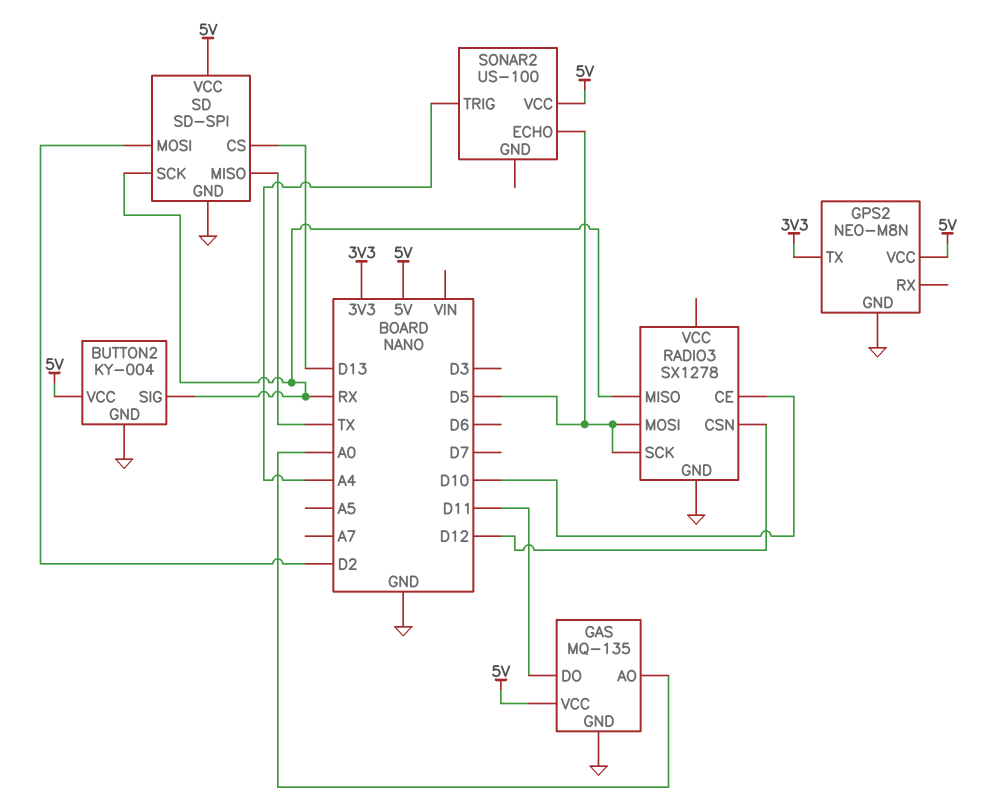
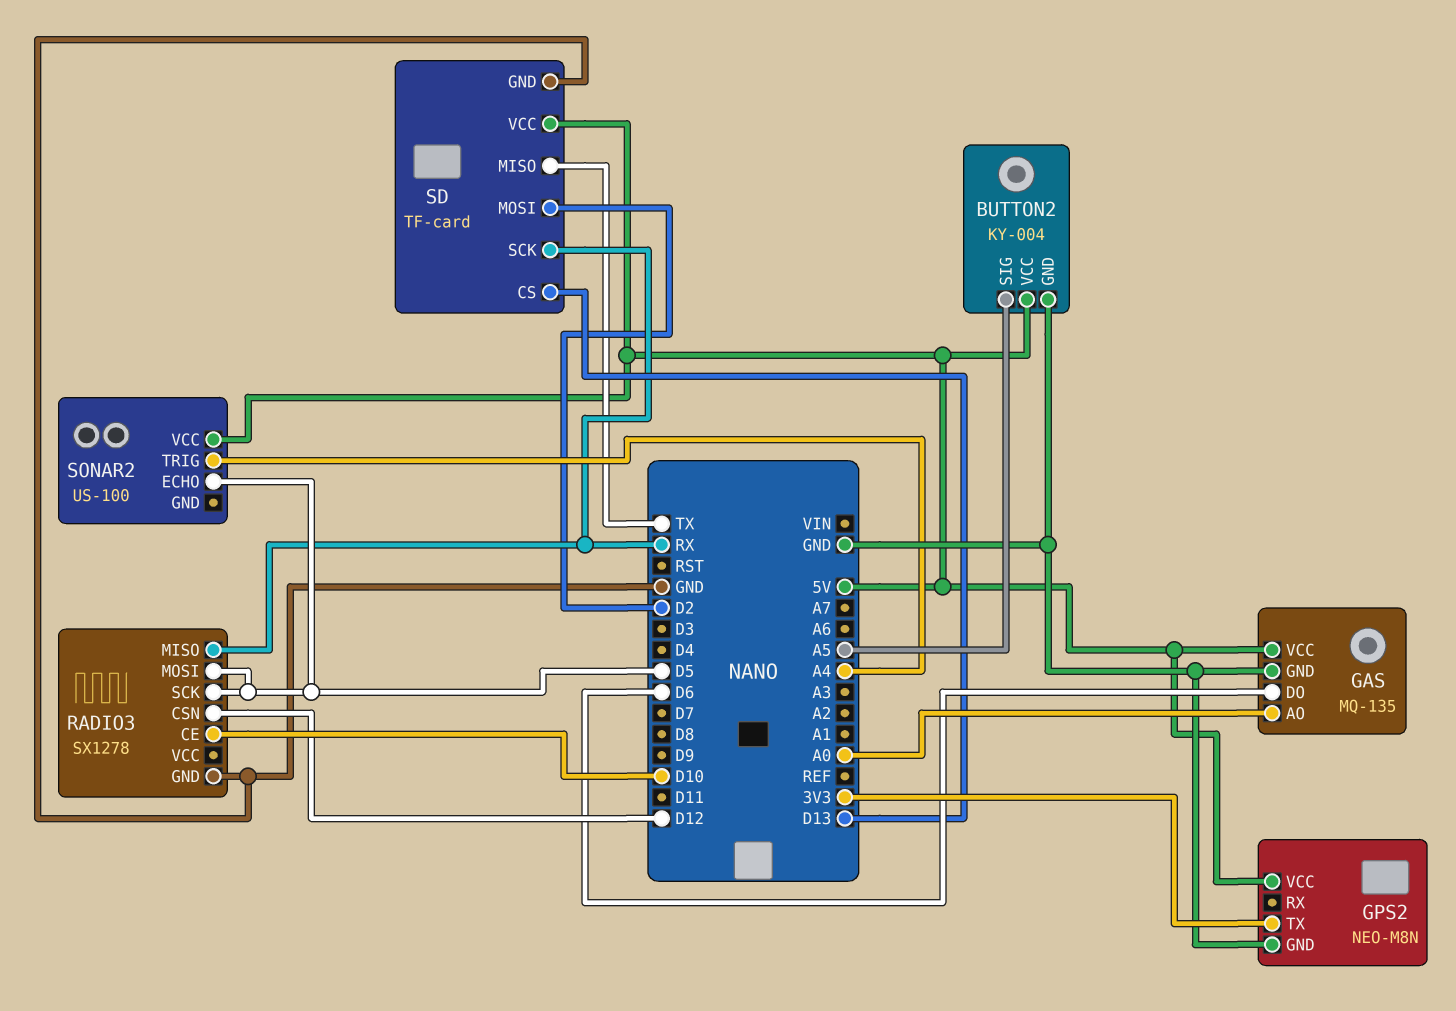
BUTTON2 pin SIG: RX -> A5
GAS pin DO: D11 -> D6
SD: SD-SPI -> TF-card

